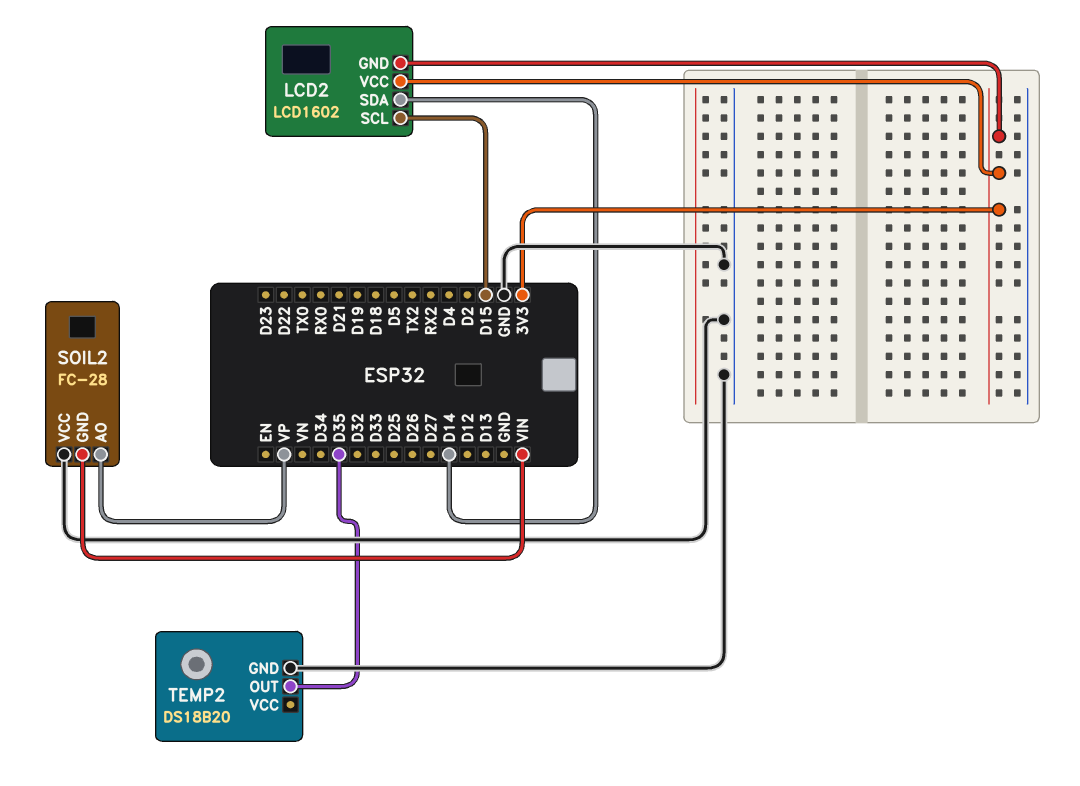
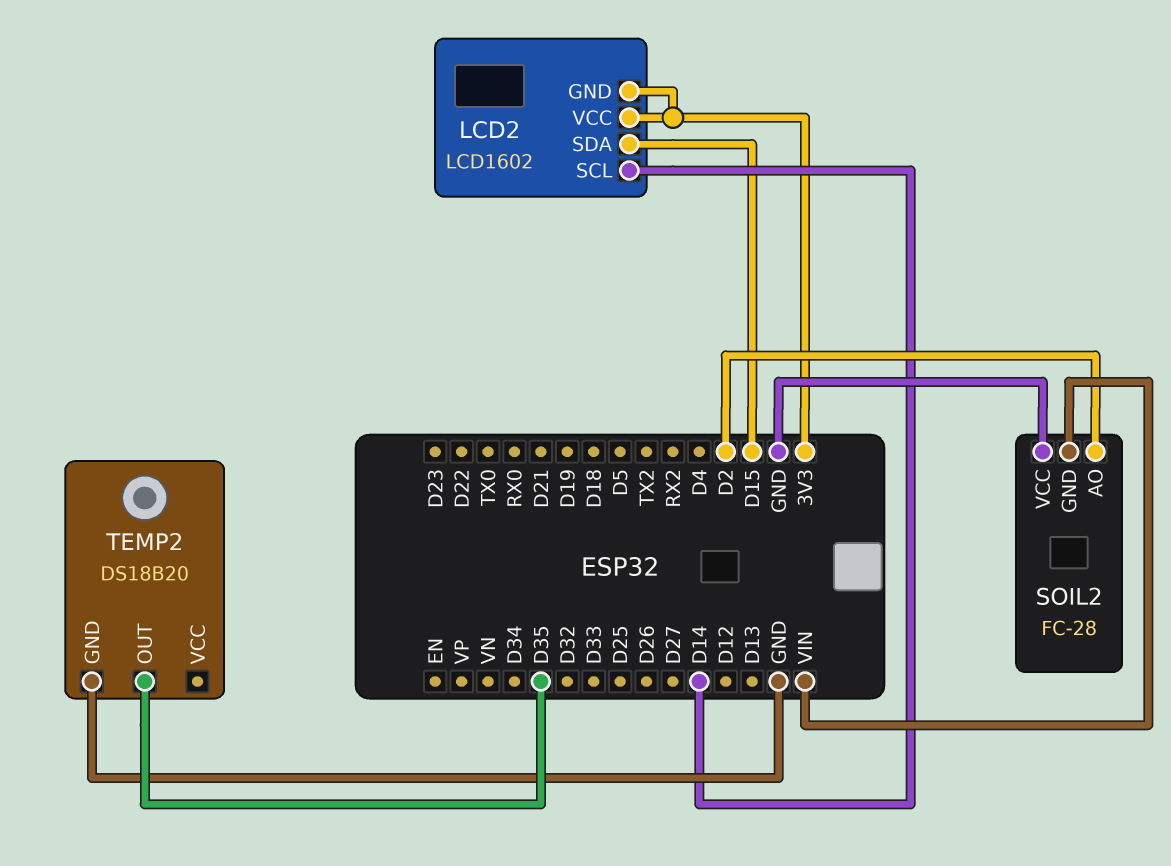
LCD2 pin SCL: D15 -> D14
LCD2 pin SDA: D14 -> D15
SOIL2 pin AO: VP -> D2

